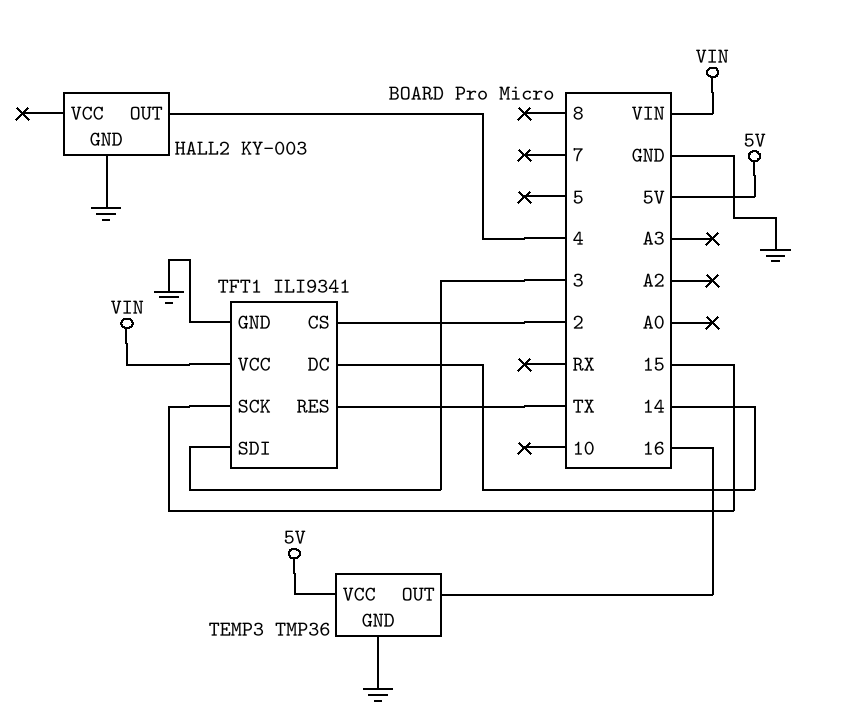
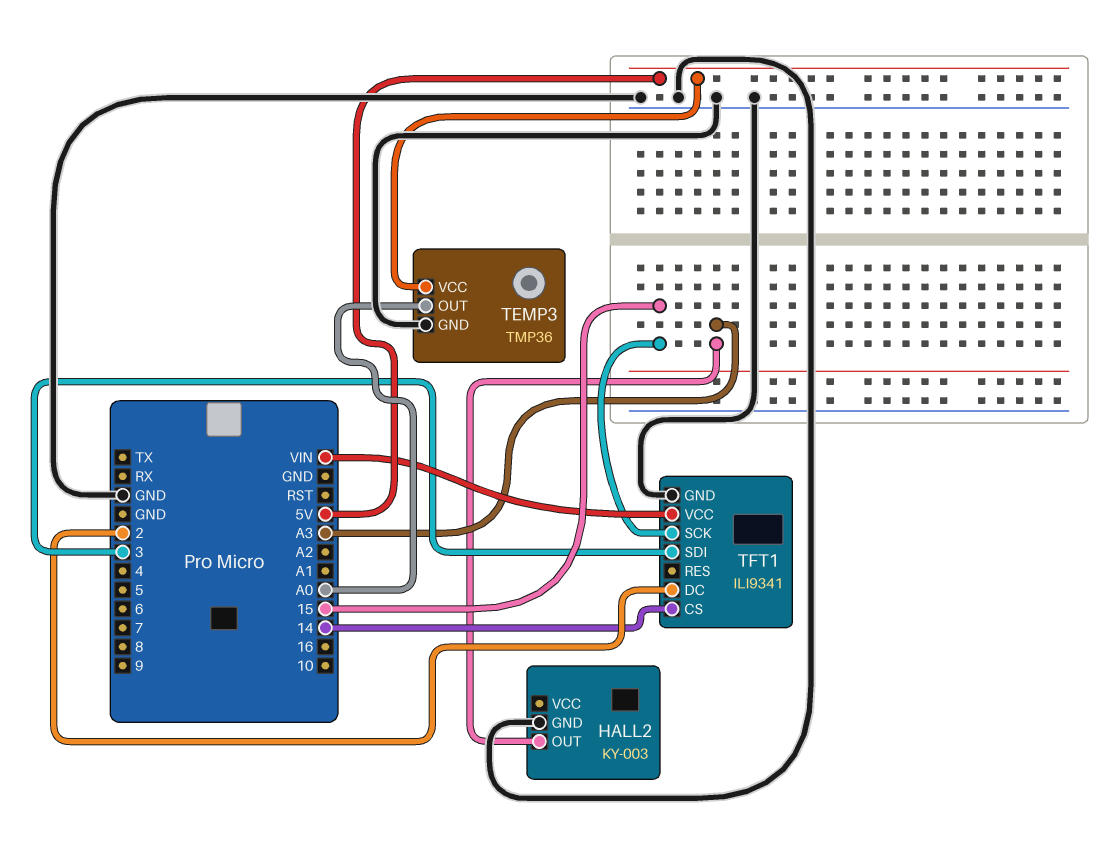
HALL2 pin OUT: 4 -> A3
TEMP3 pin OUT: 16 -> A0
TFT1 pin CS: 2 -> 14
TFT1 pin DC: 14 -> 2
TFT1 pin RES: TX -> none

